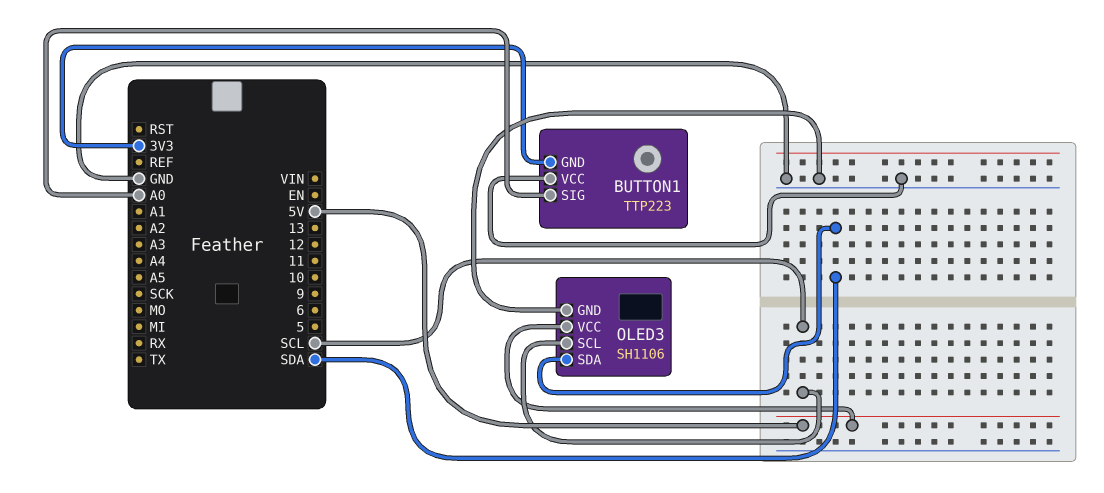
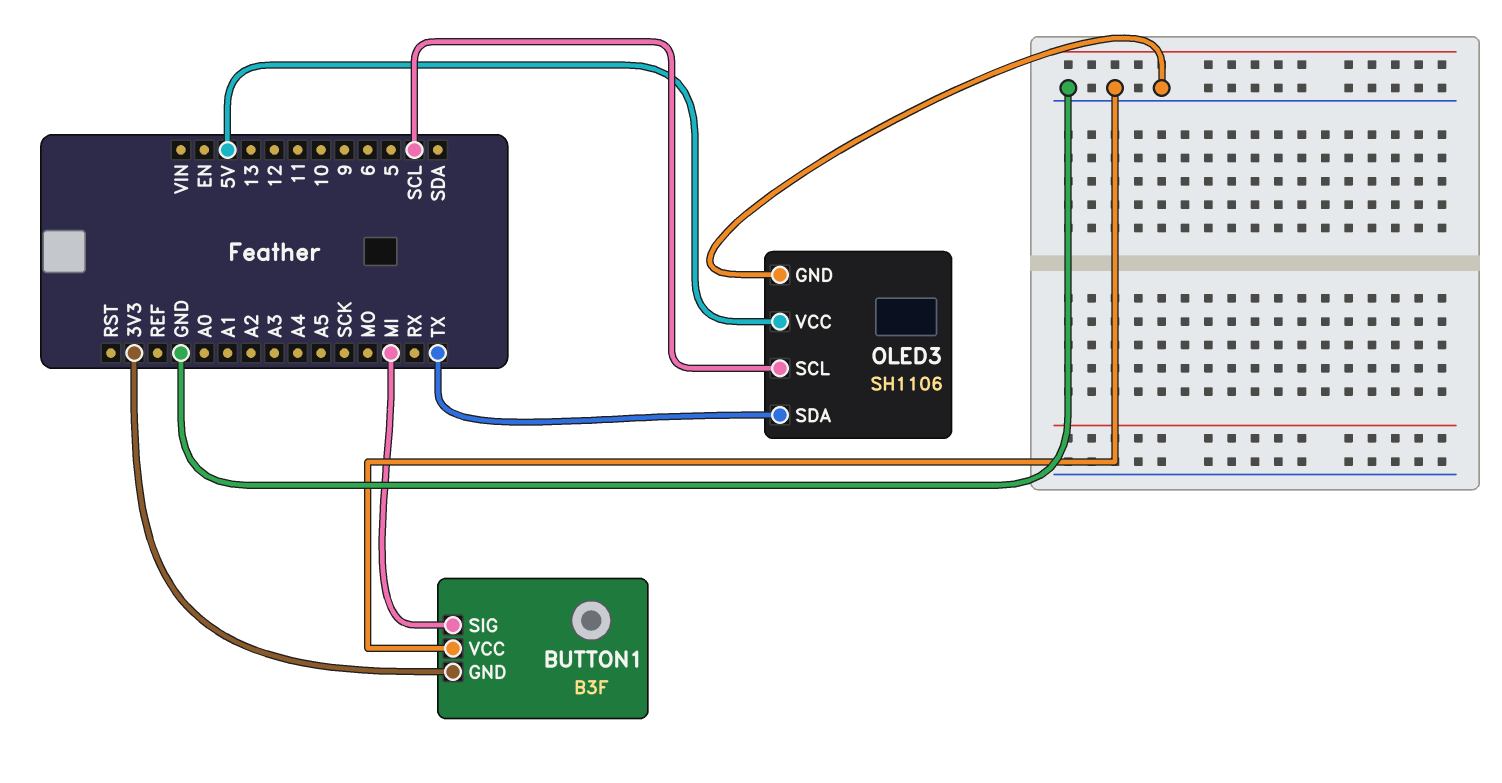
BUTTON1: TTP223 -> B3F
BUTTON1 pin SIG: A0 -> MI
OLED3 pin SDA: SDA -> TX

